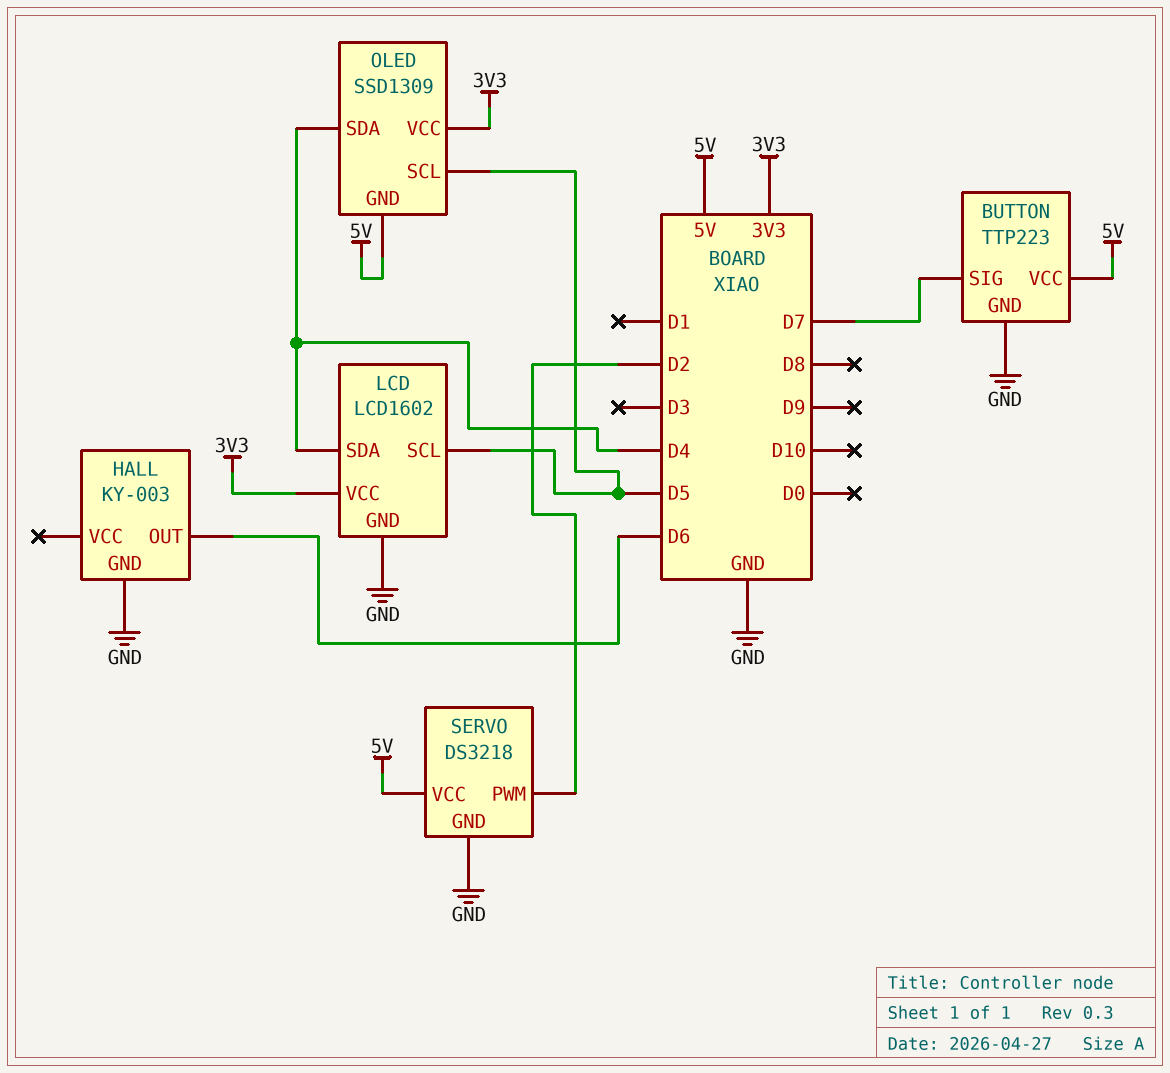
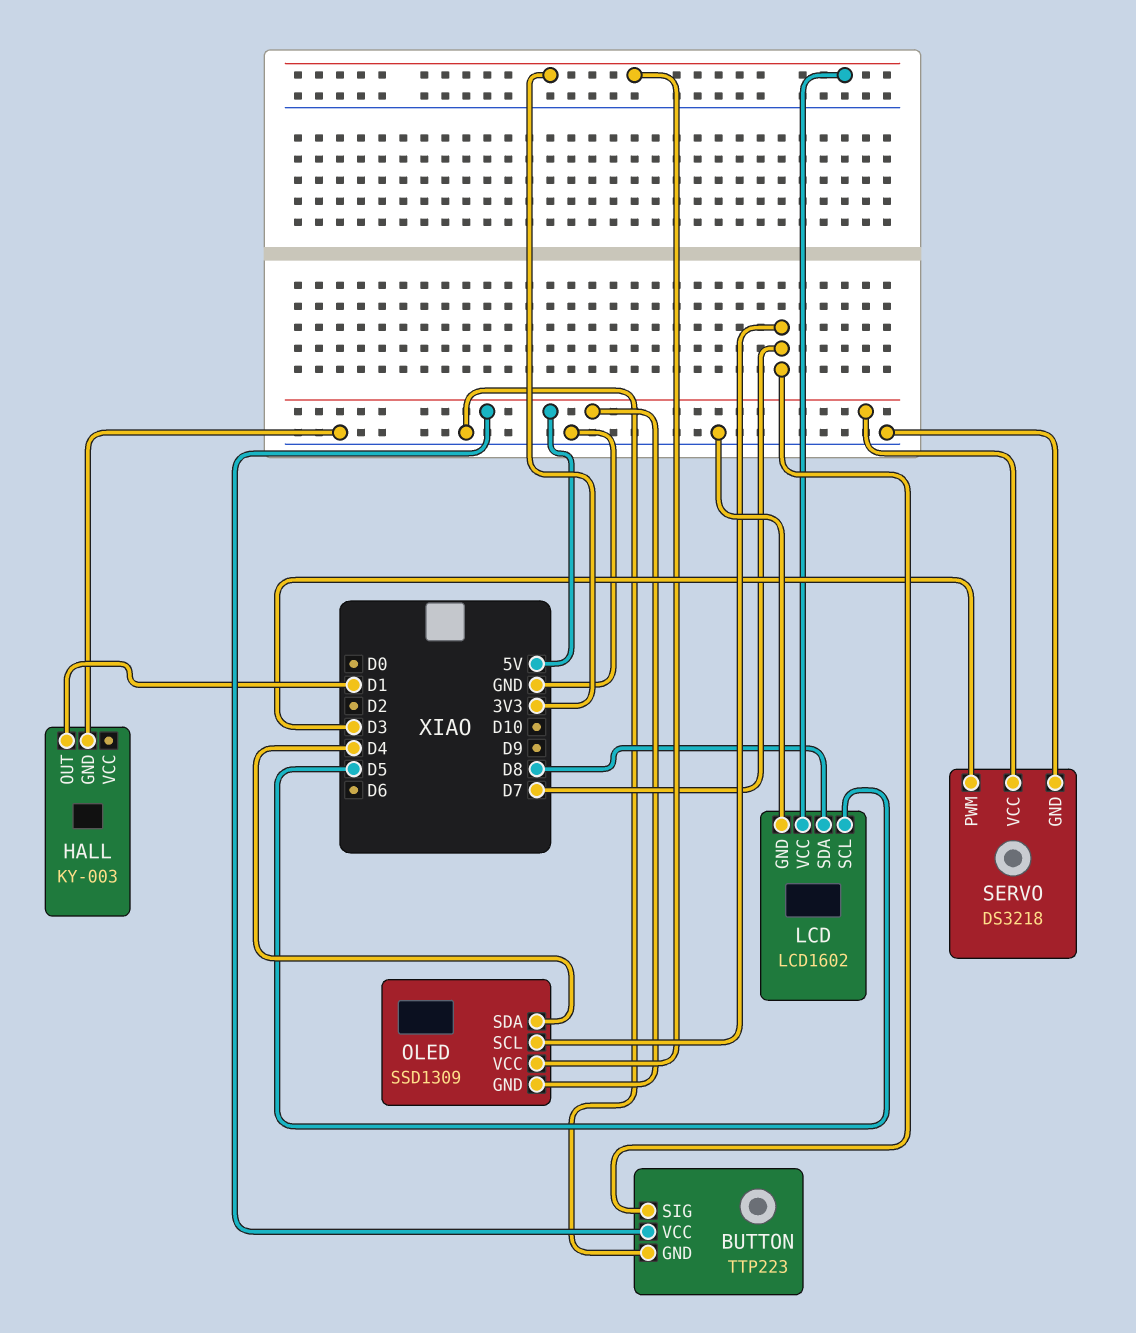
HALL pin OUT: D6 -> D1
LCD pin SDA: D4 -> D8
OLED pin SCL: D5 -> D7
SERVO pin PWM: D2 -> D3

